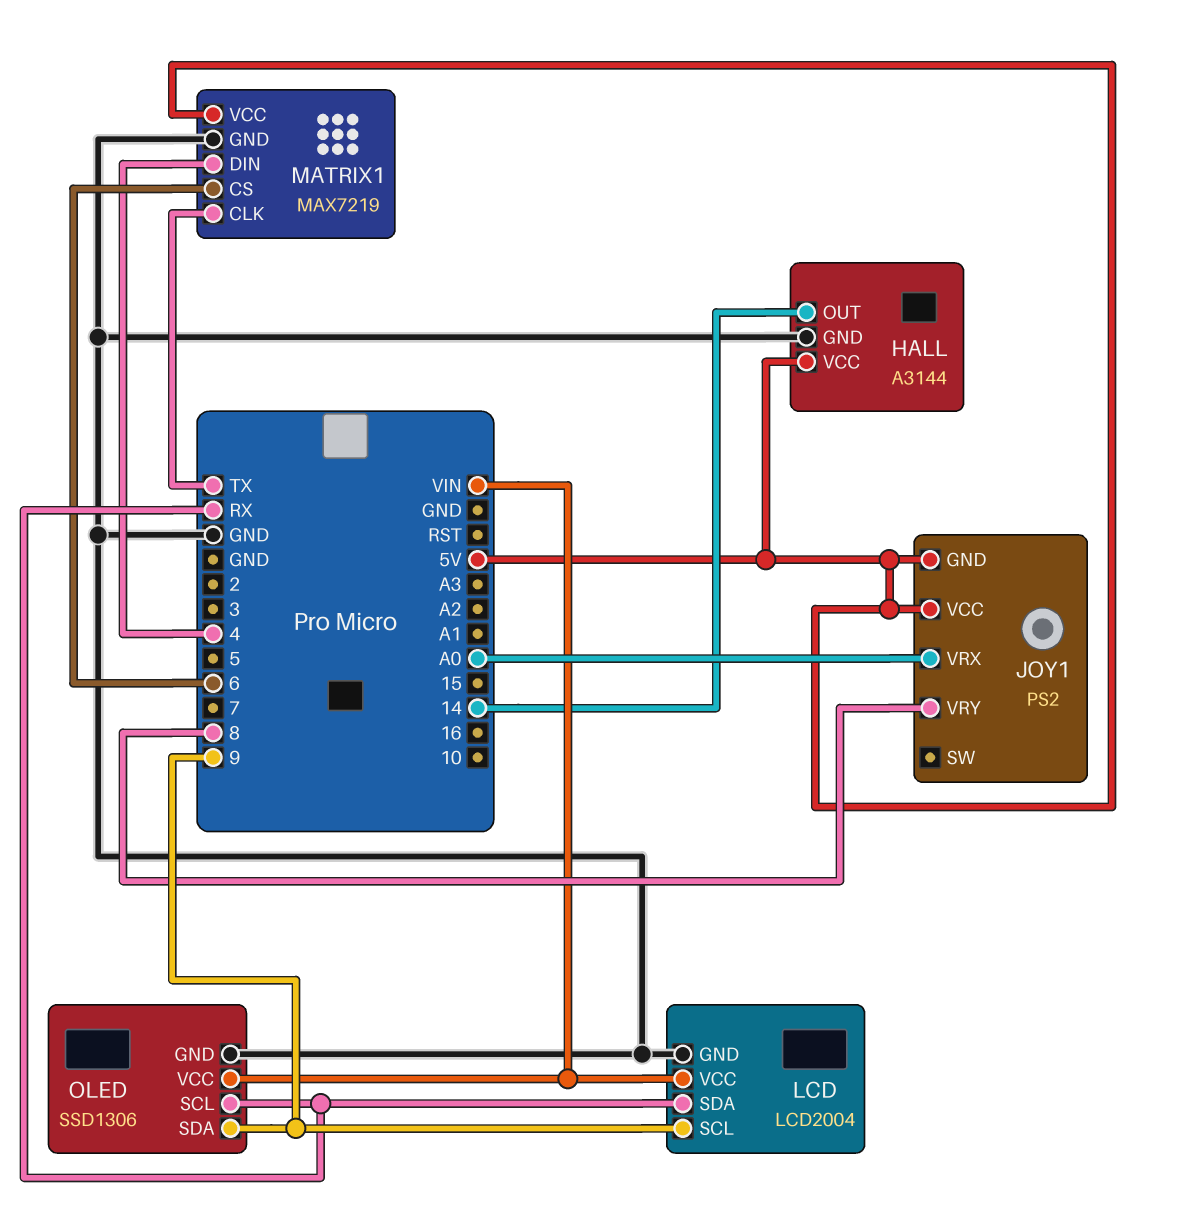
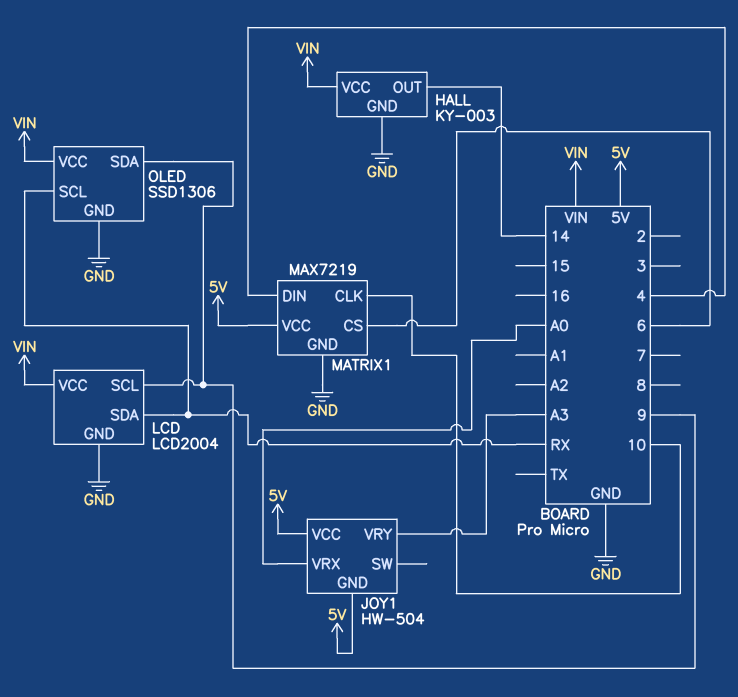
HALL: A3144 -> KY-003
HALL pin VCC: 5V -> VIN
JOY1: PS2 -> HW-504
JOY1 pin VRY: 8 -> A3
MATRIX1 pin CLK: TX -> 10

